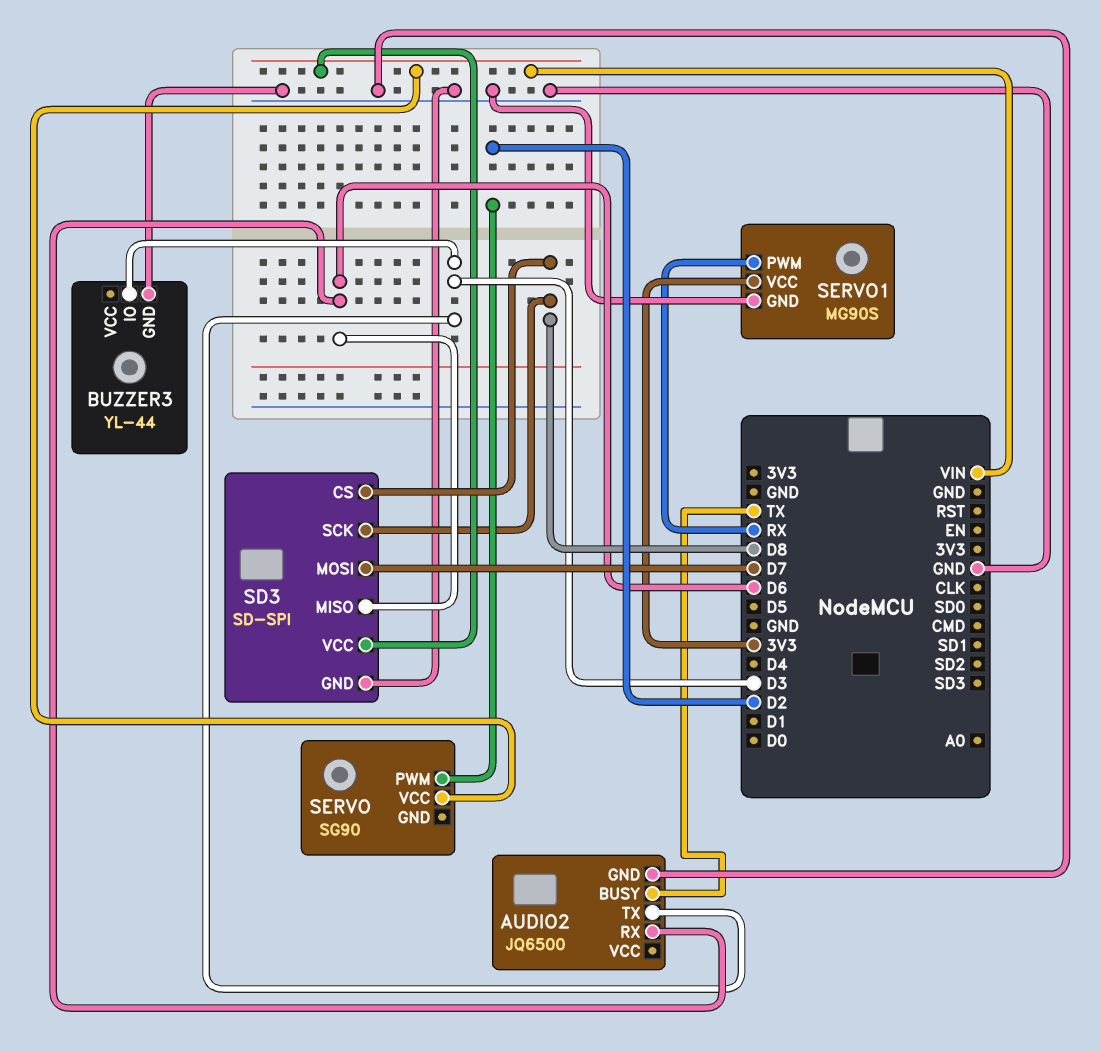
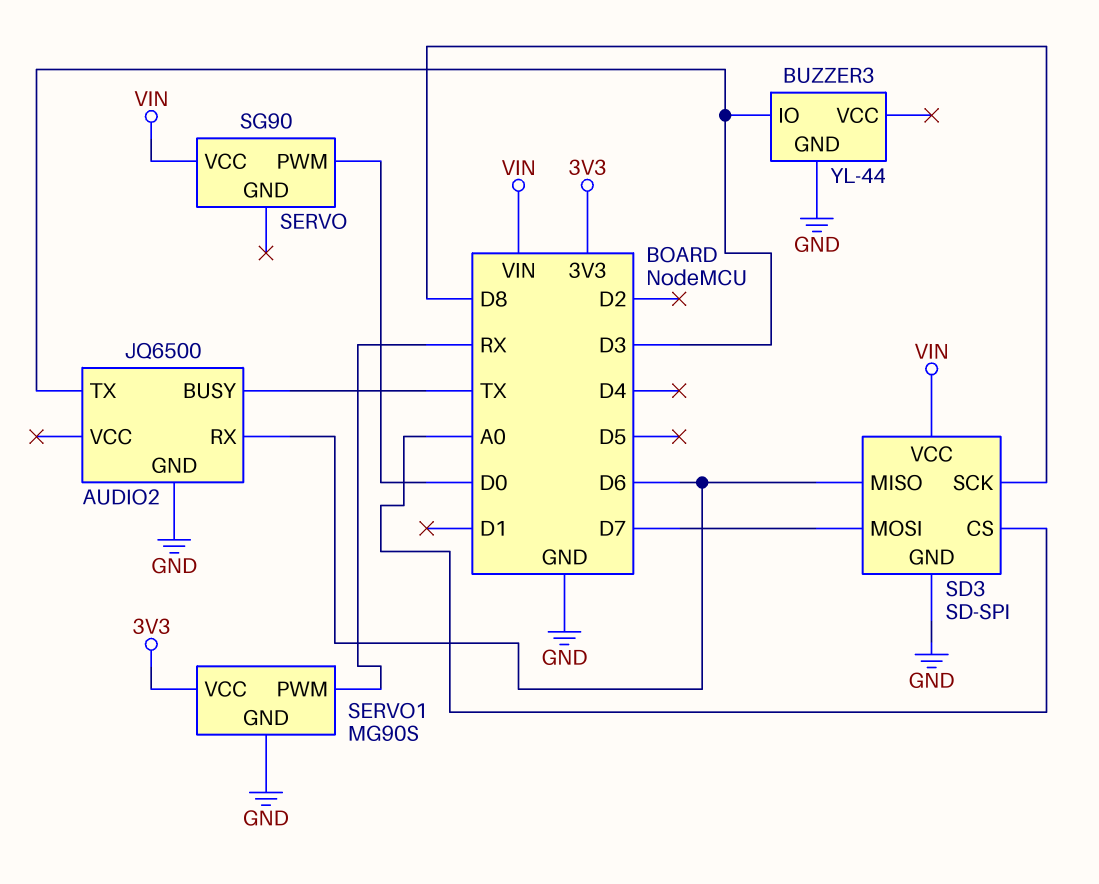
SD3 pin CS: D8 -> A0
SERVO pin PWM: D2 -> D0

